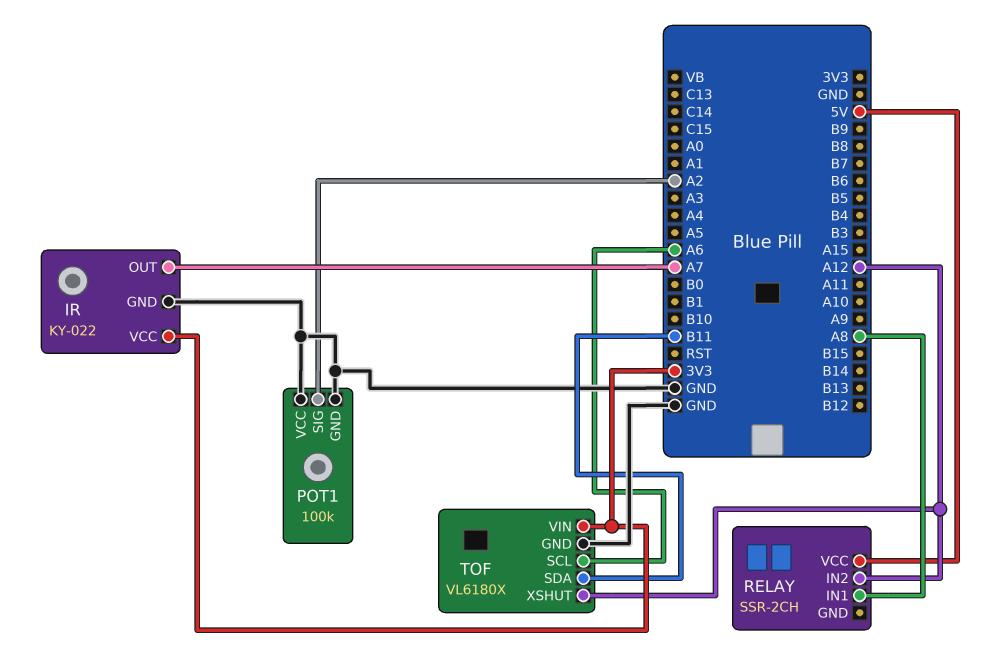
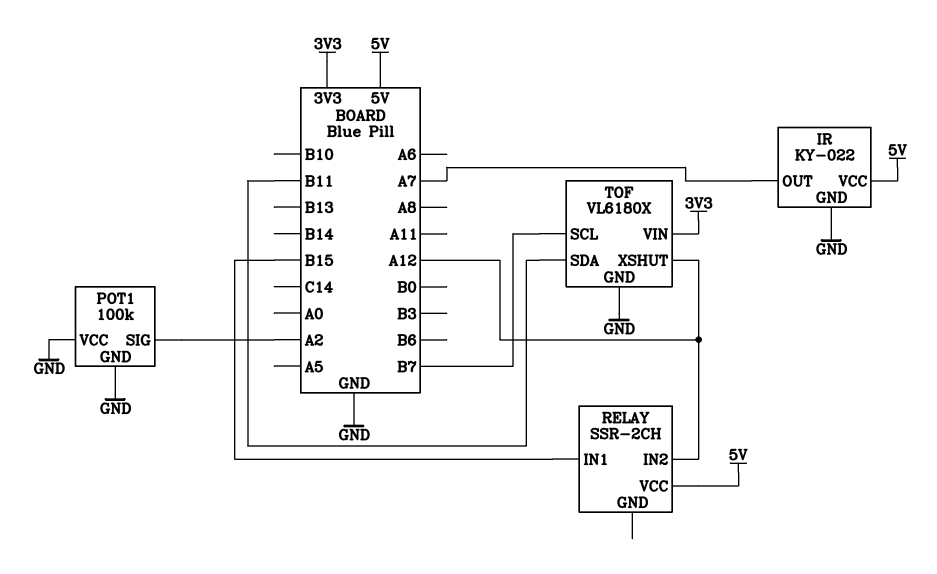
IR pin VCC: 3V3 -> 5V
RELAY pin IN1: A8 -> B15
TOF pin SCL: A6 -> B7

